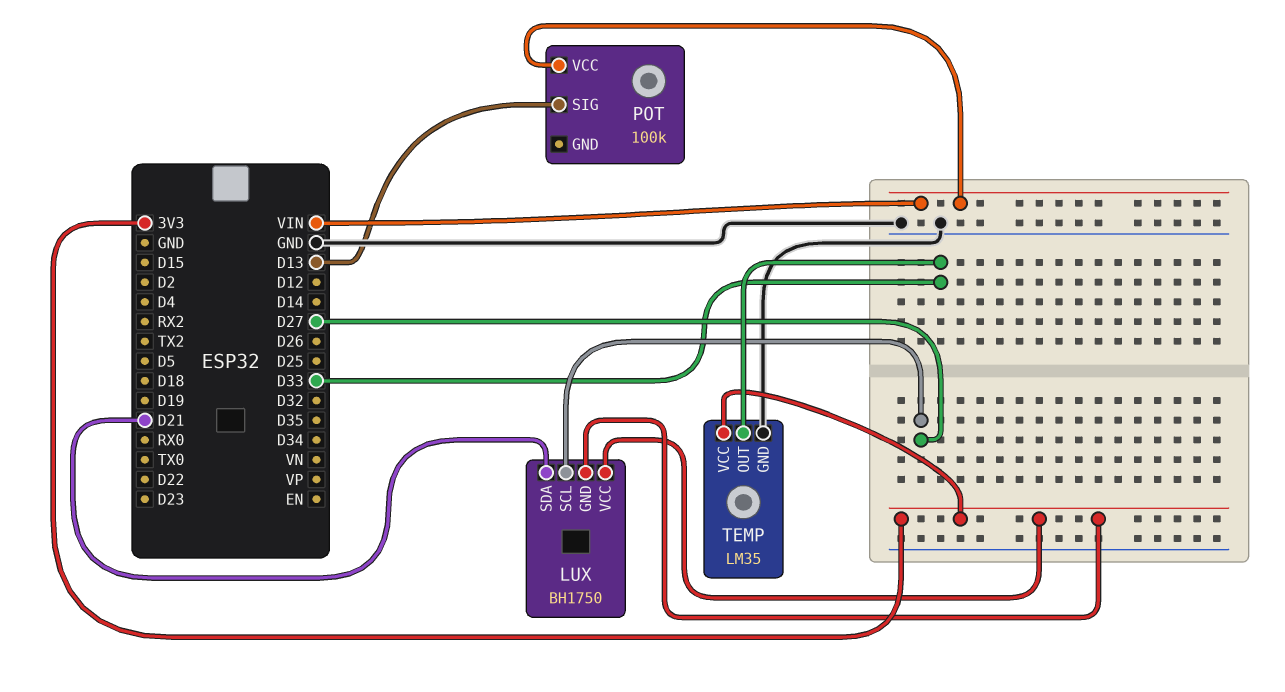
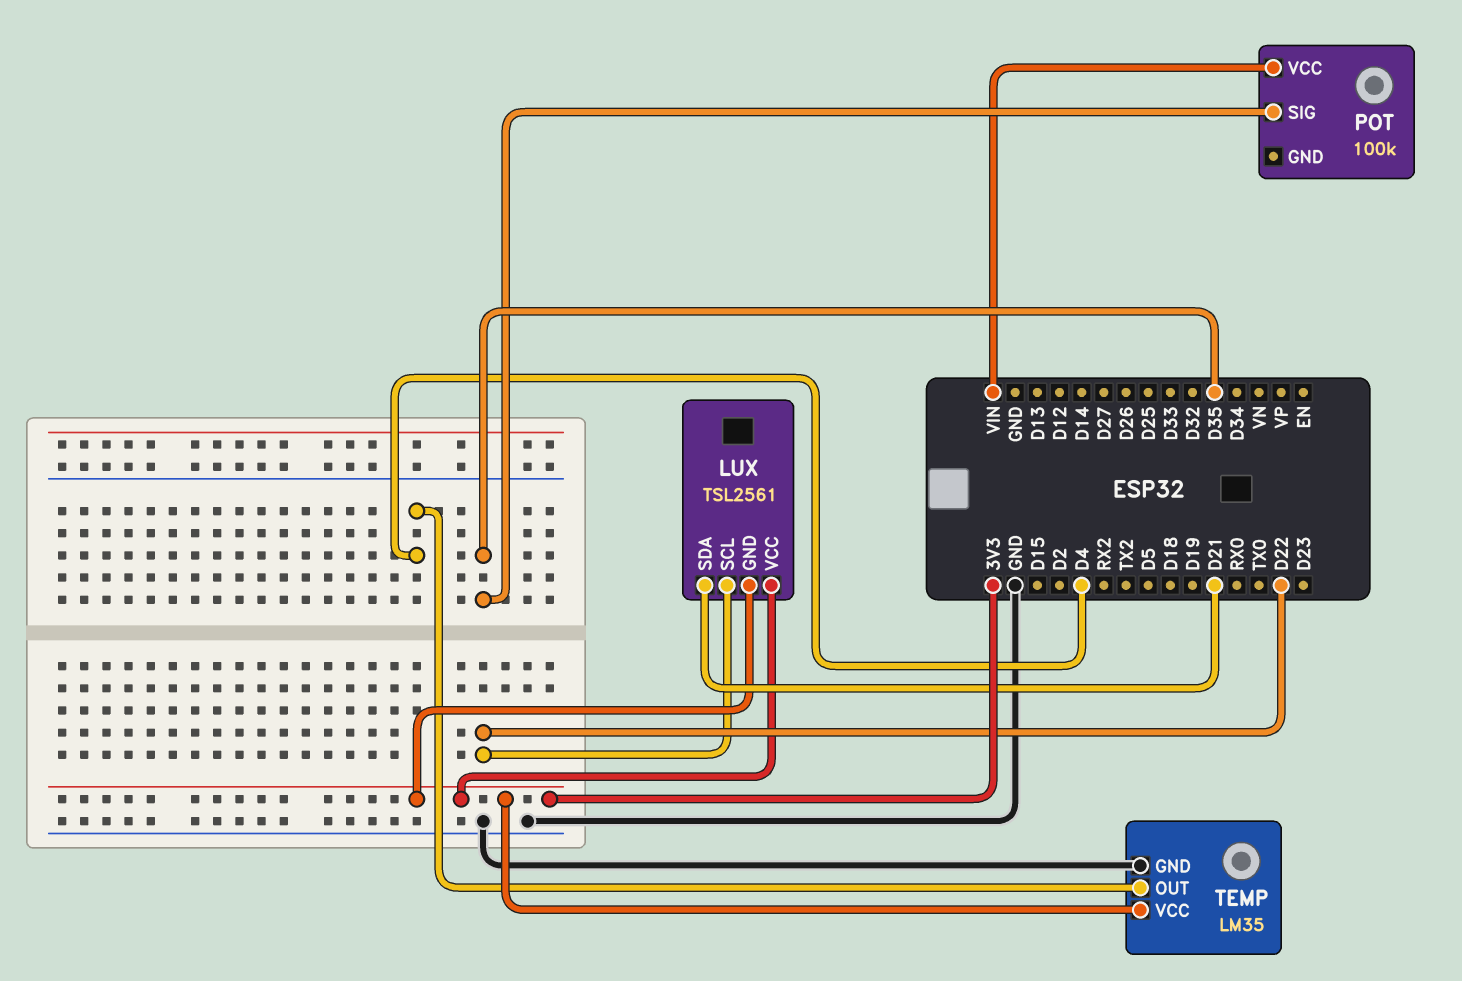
LUX: BH1750 -> TSL2561
LUX pin SCL: D27 -> D22
POT pin SIG: D13 -> D35
TEMP pin OUT: D33 -> D4

